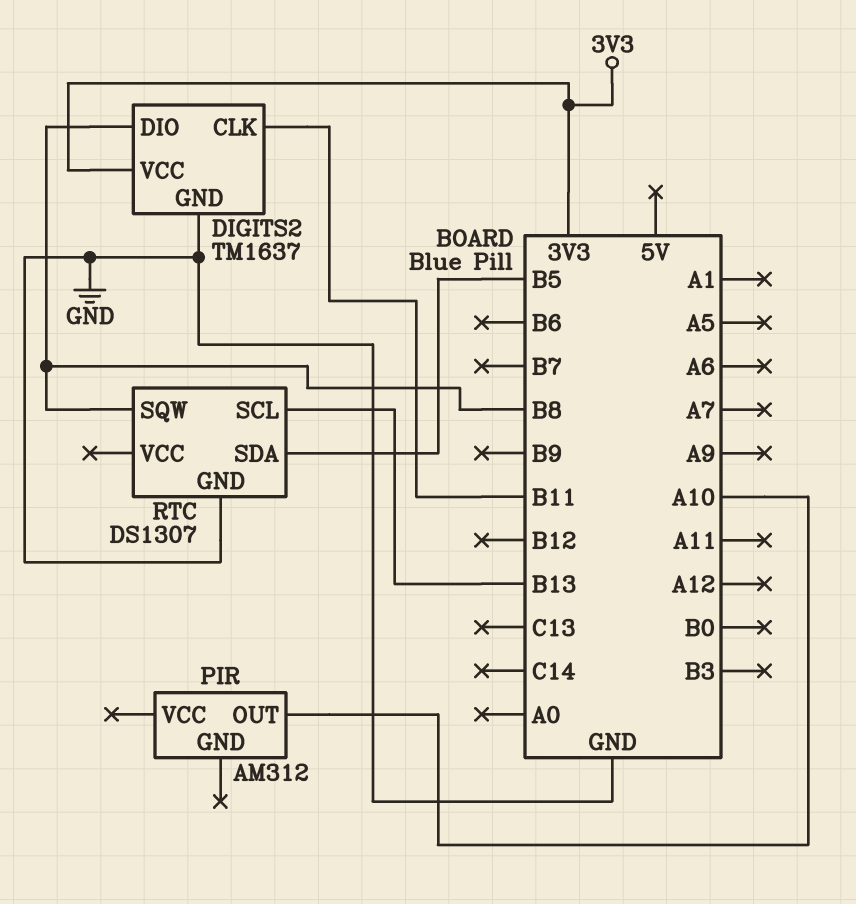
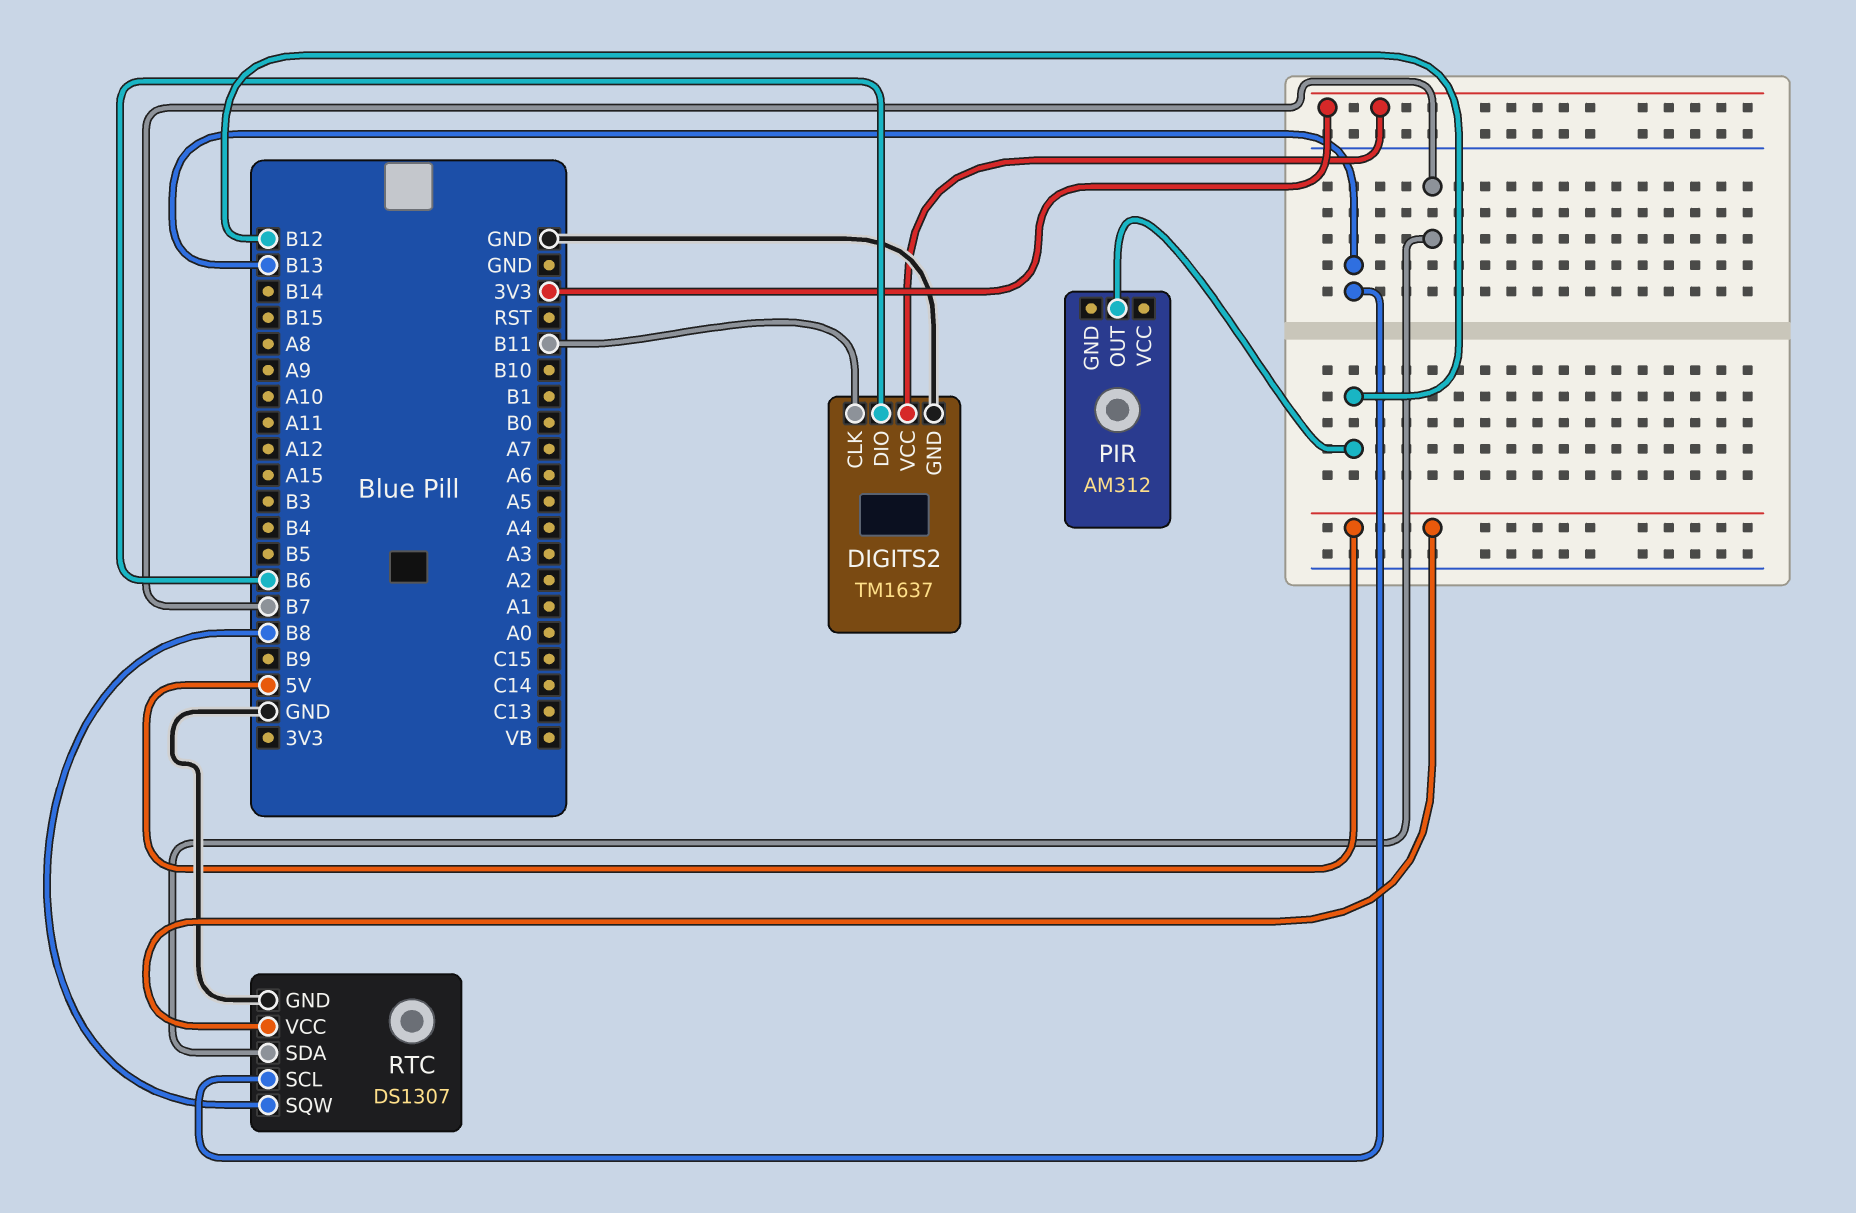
DIGITS2 pin DIO: B8 -> B6
PIR pin OUT: A10 -> B12
RTC pin SDA: B5 -> B7
RTC pin VCC: none -> 5V

